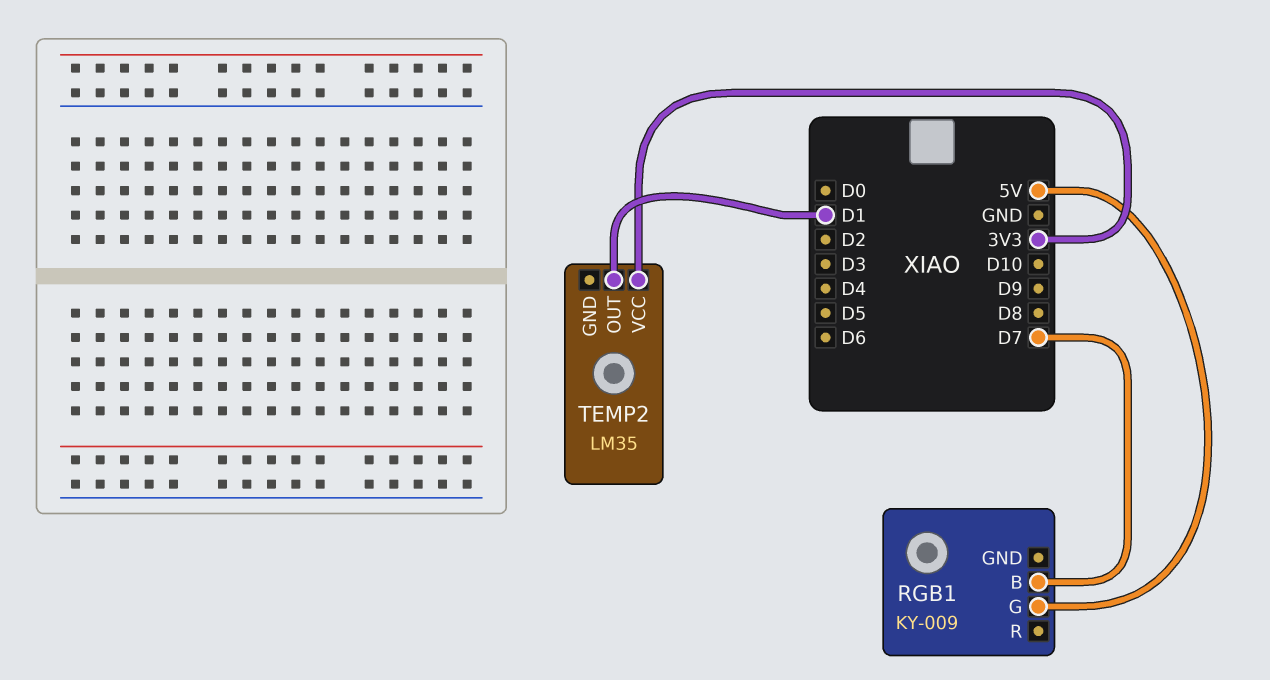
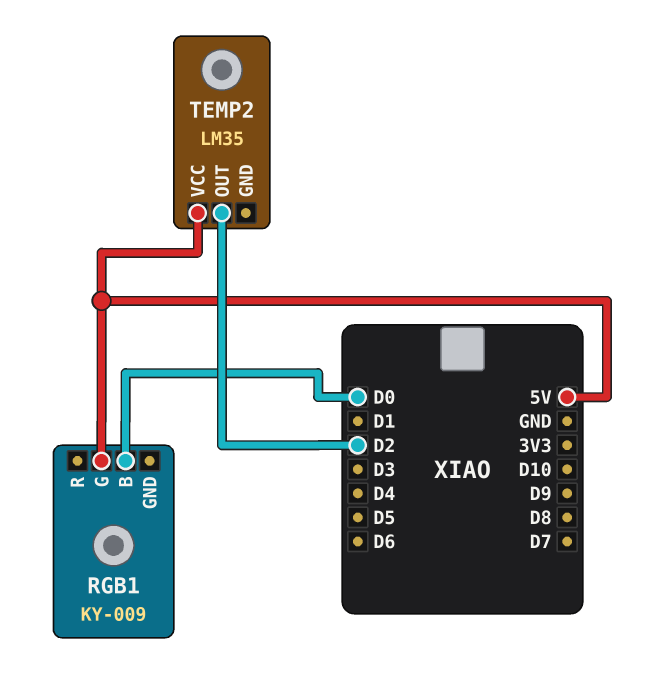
RGB1 pin B: D7 -> D0
TEMP2 pin OUT: D1 -> D2
TEMP2 pin VCC: 3V3 -> 5V

